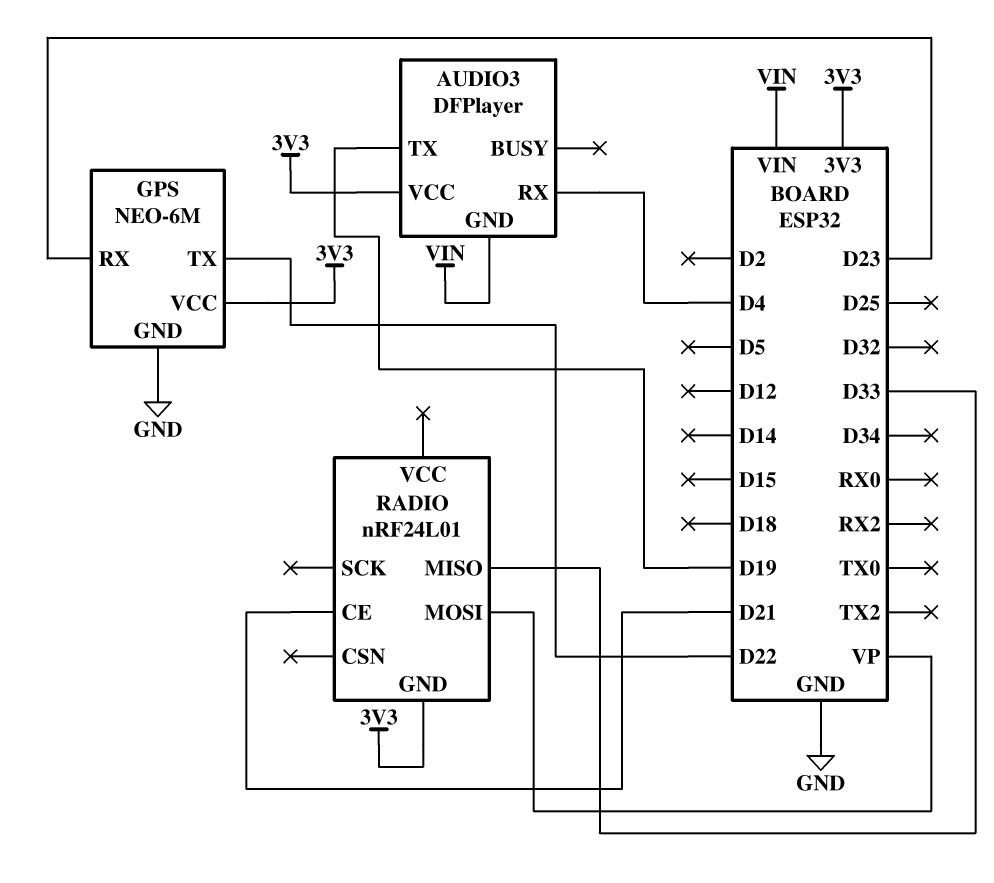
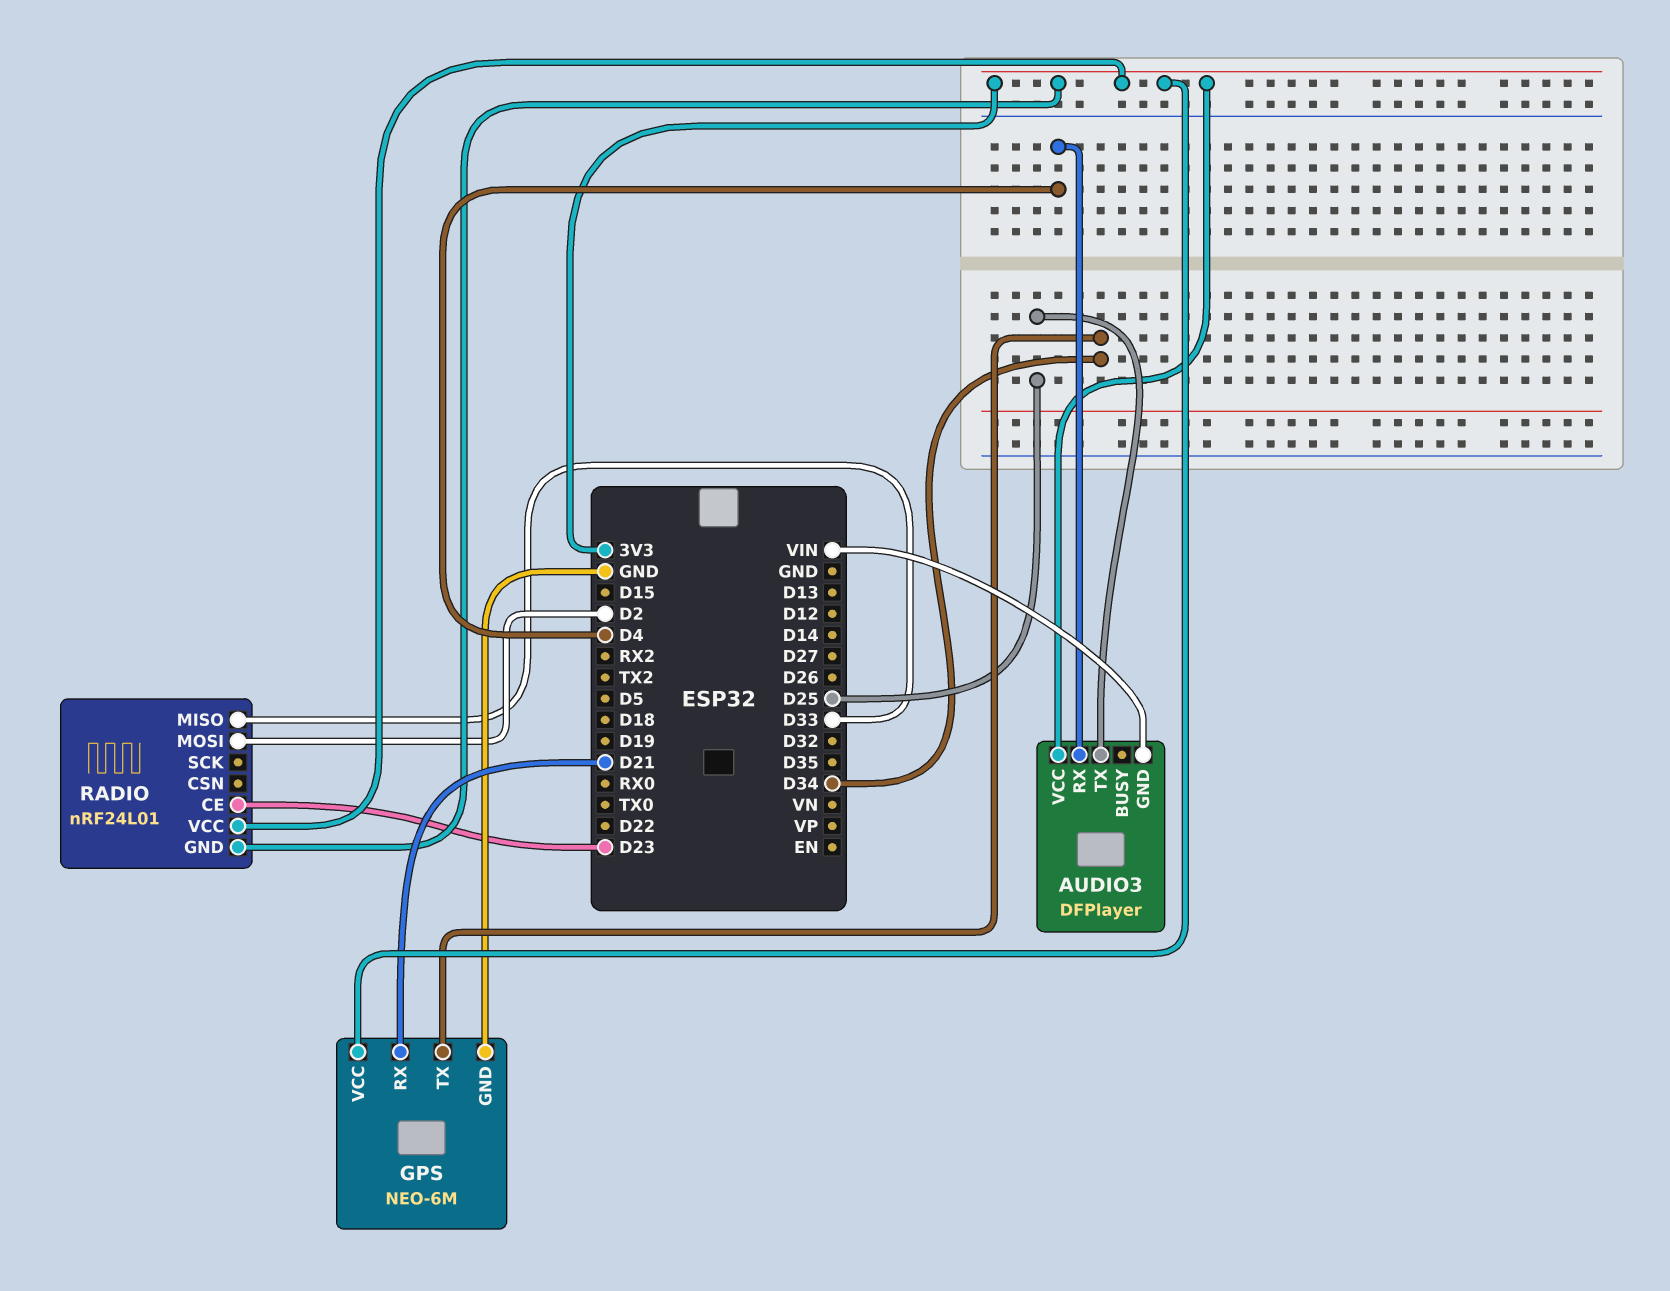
AUDIO3 pin TX: D19 -> D25
GPS pin RX: D23 -> D21
GPS pin TX: D22 -> D34
RADIO pin CE: D21 -> D23
RADIO pin MOSI: VP -> D2
RADIO pin VCC: none -> 3V3

